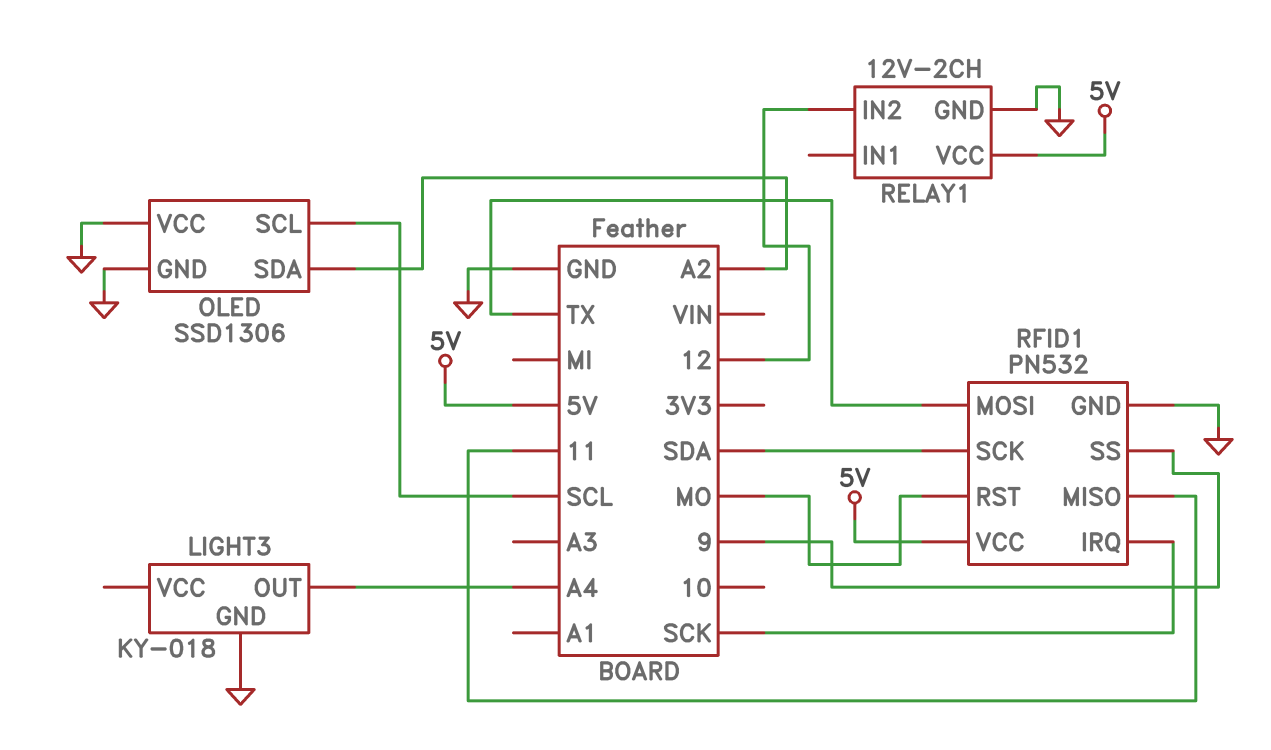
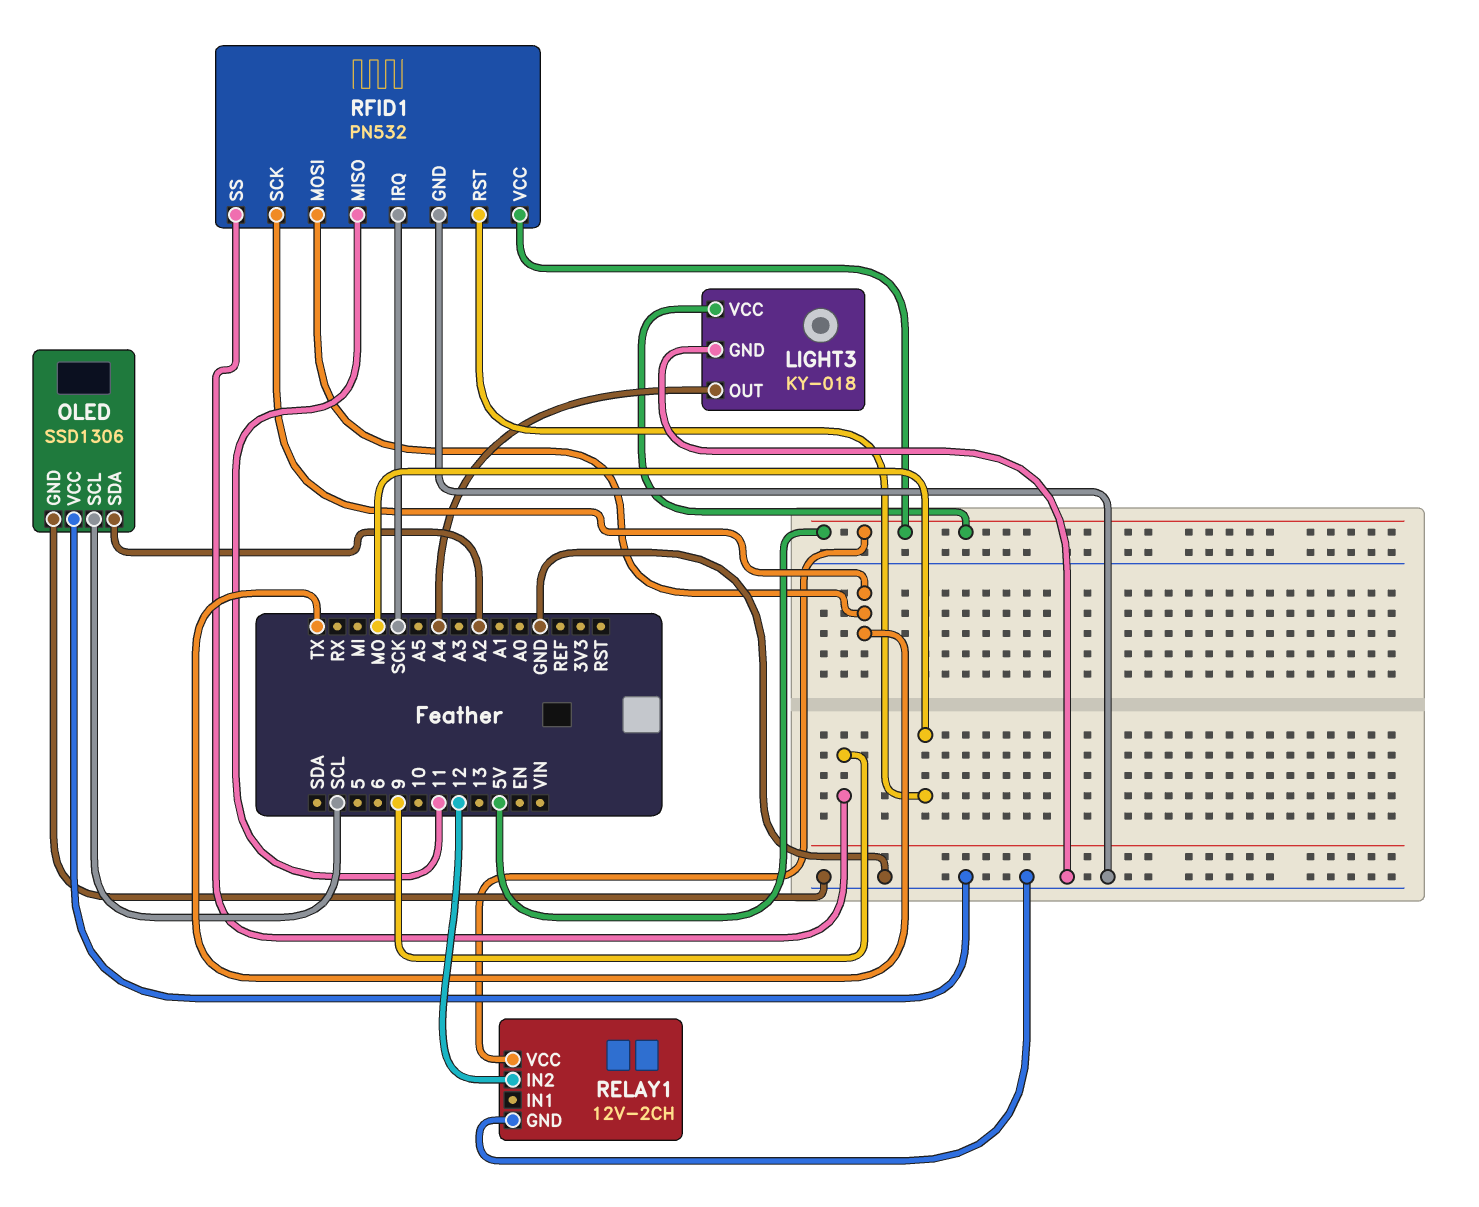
LIGHT3 pin VCC: none -> 5V
RFID1 pin SCK: SDA -> TX

